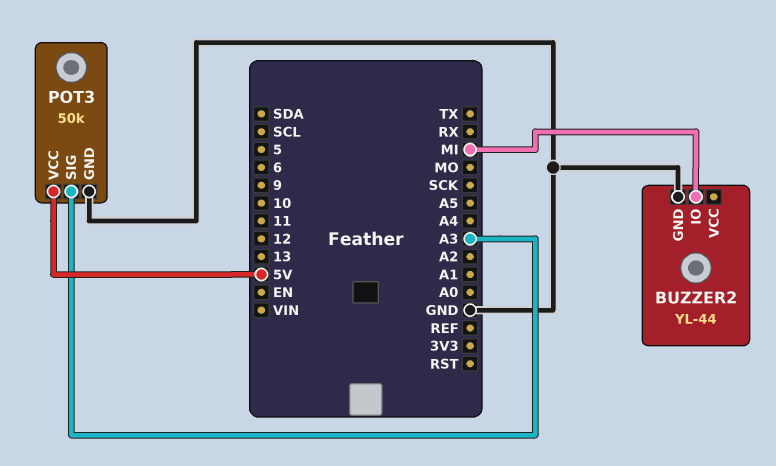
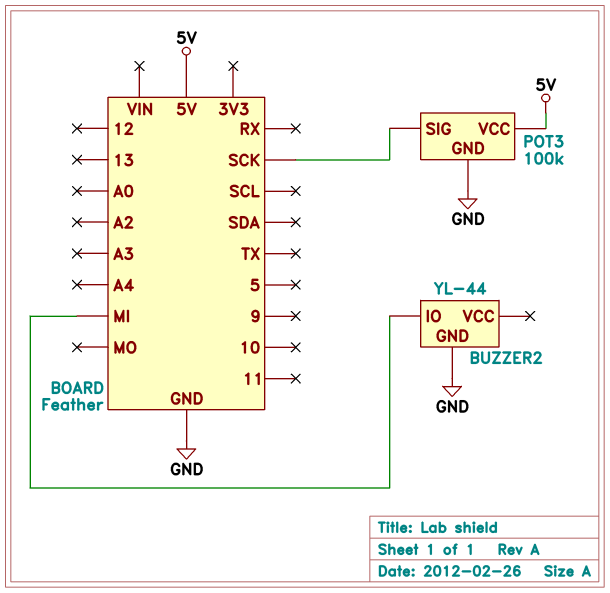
POT3: 50k -> 100k
POT3 pin SIG: A3 -> SCK

